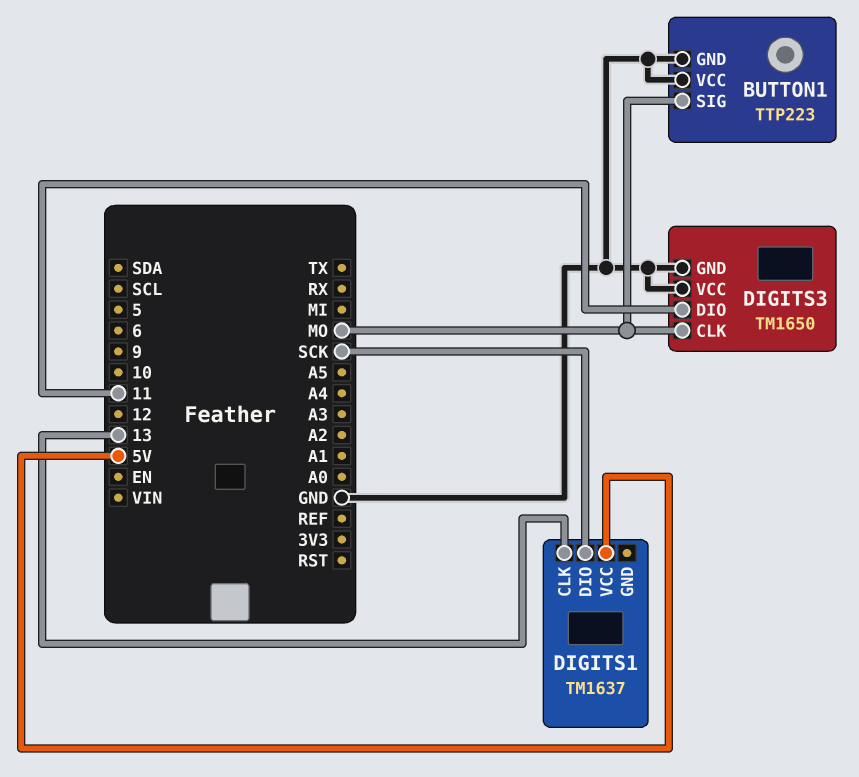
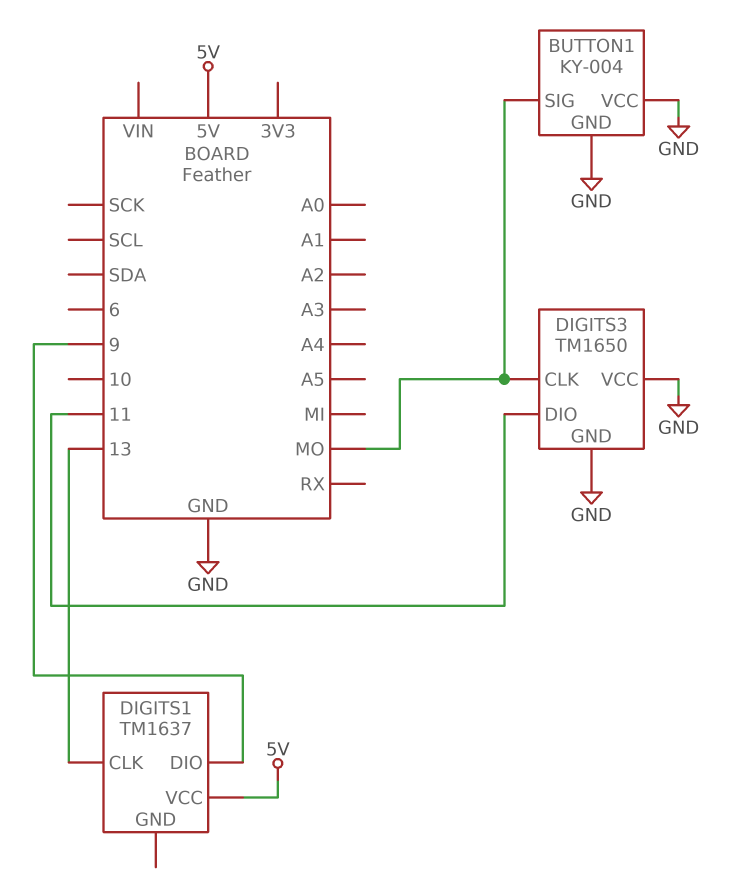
BUTTON1: TTP223 -> KY-004
DIGITS1 pin DIO: SCK -> 9

